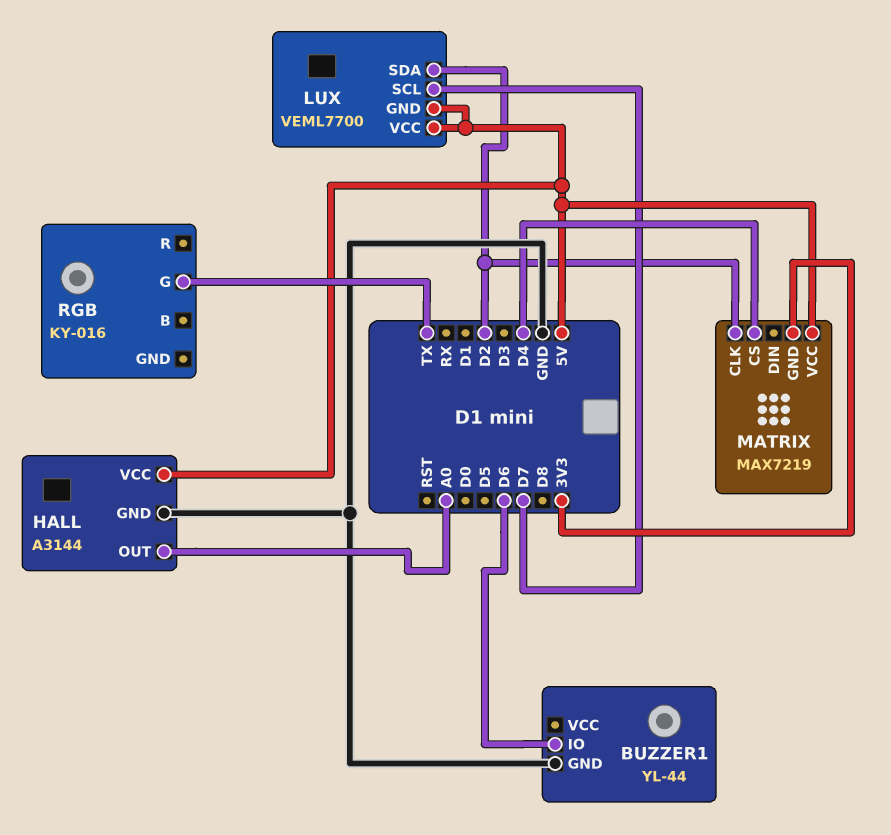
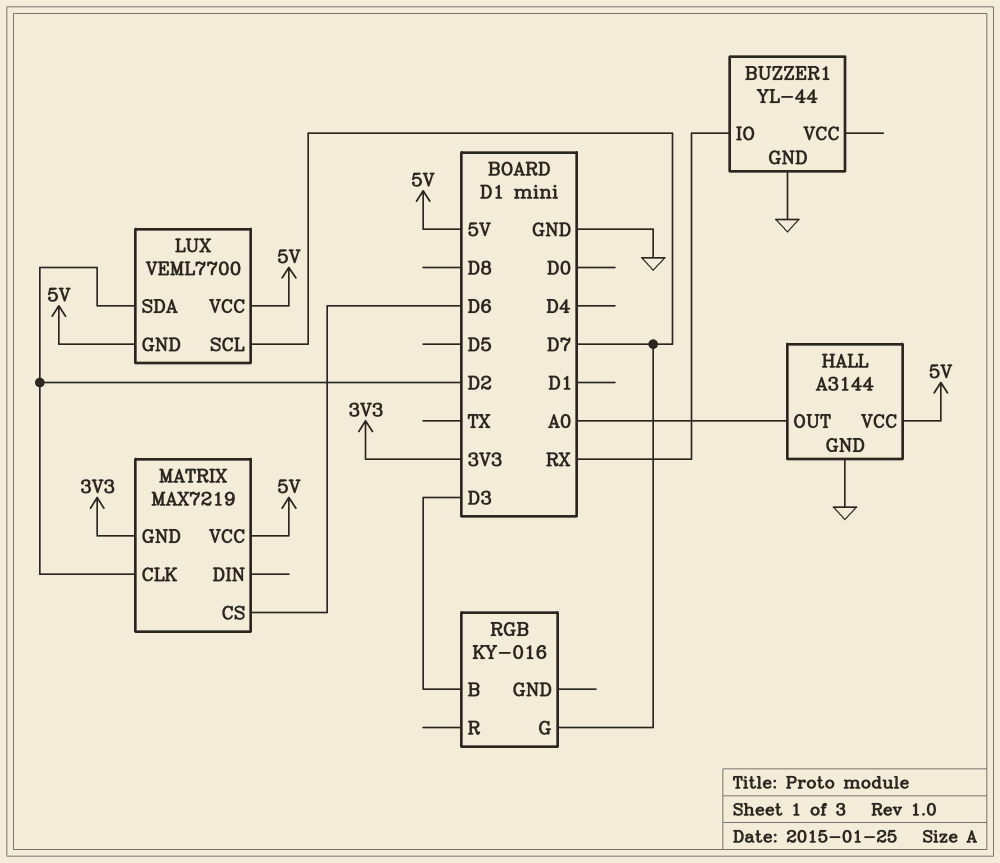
BUZZER1 pin IO: D6 -> RX
MATRIX pin CS: D4 -> D6
RGB pin B: none -> D3
RGB pin G: TX -> D7

